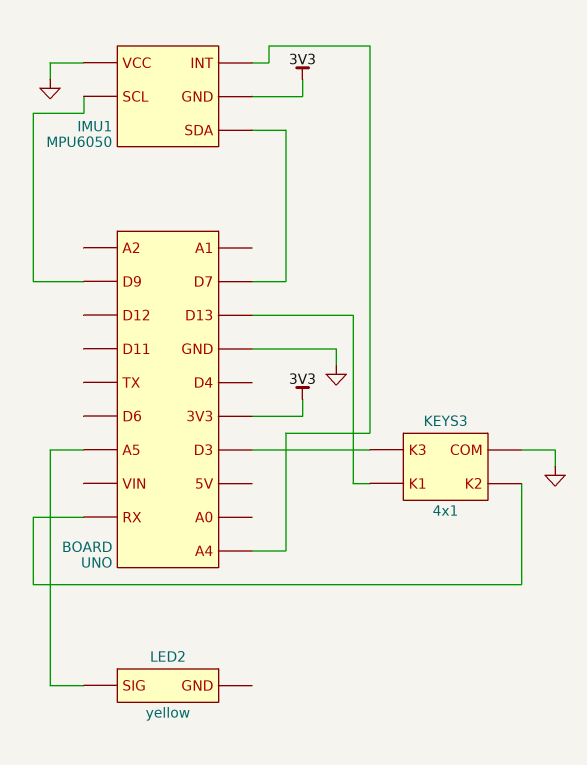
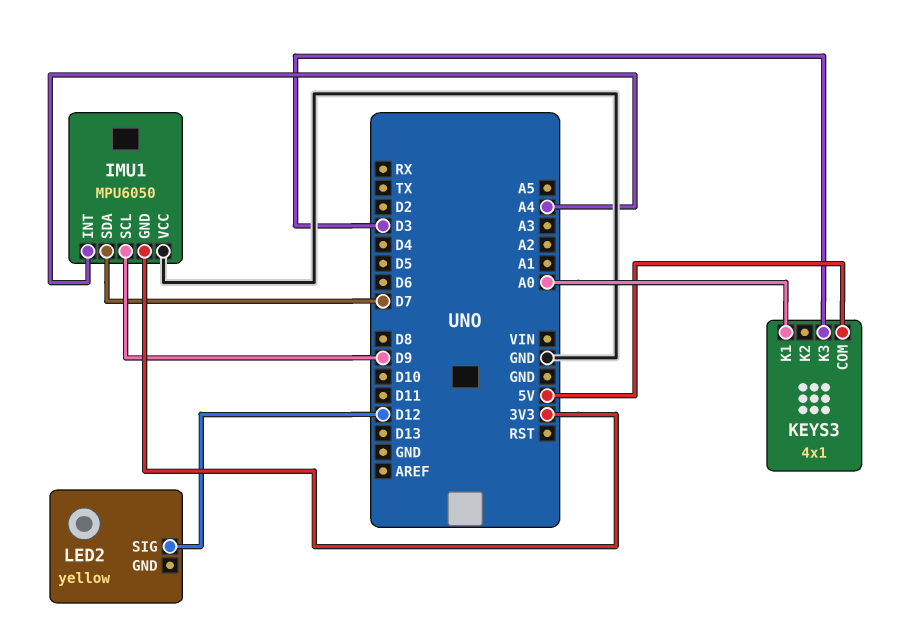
KEYS3 pin COM: GND -> 5V
KEYS3 pin K1: D13 -> A0
KEYS3 pin K2: RX -> none
LED2 pin SIG: A5 -> D12

